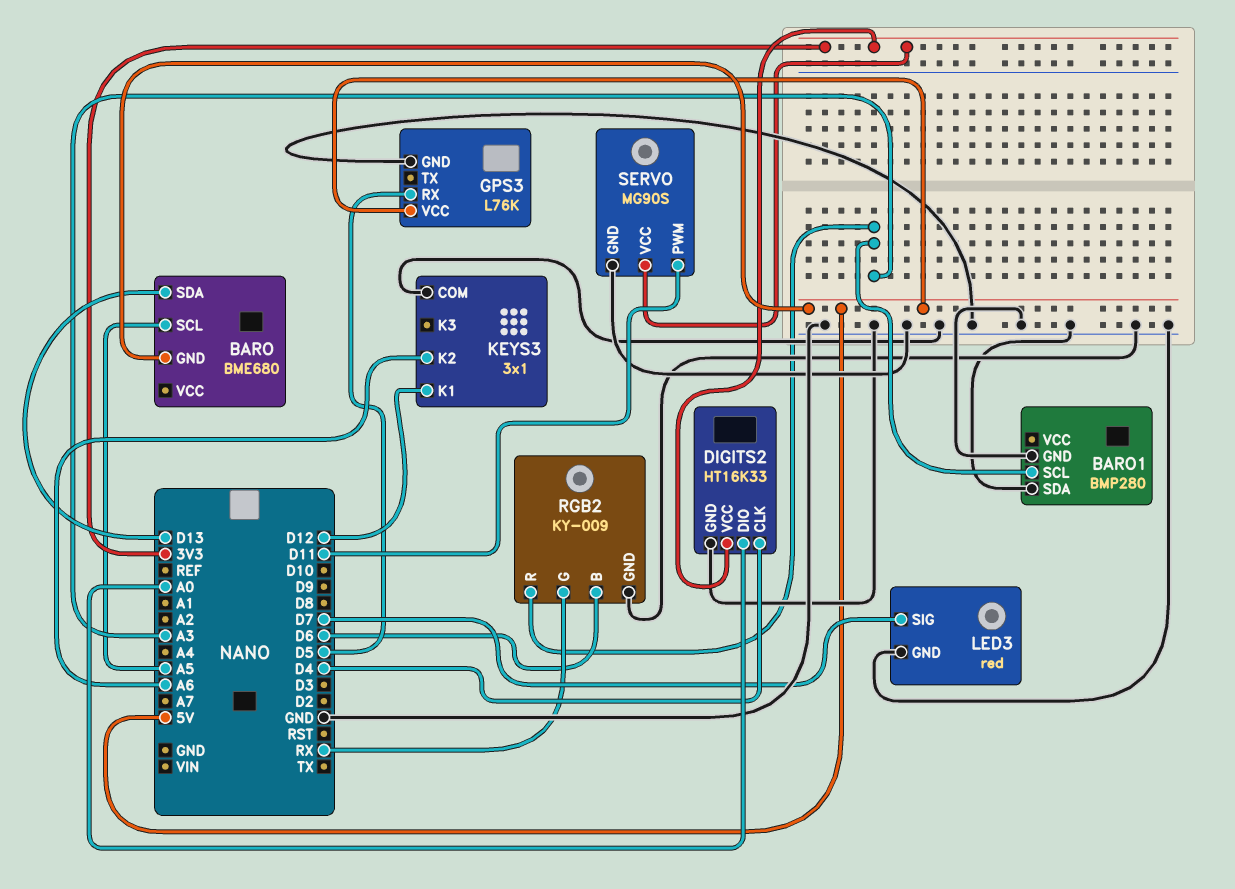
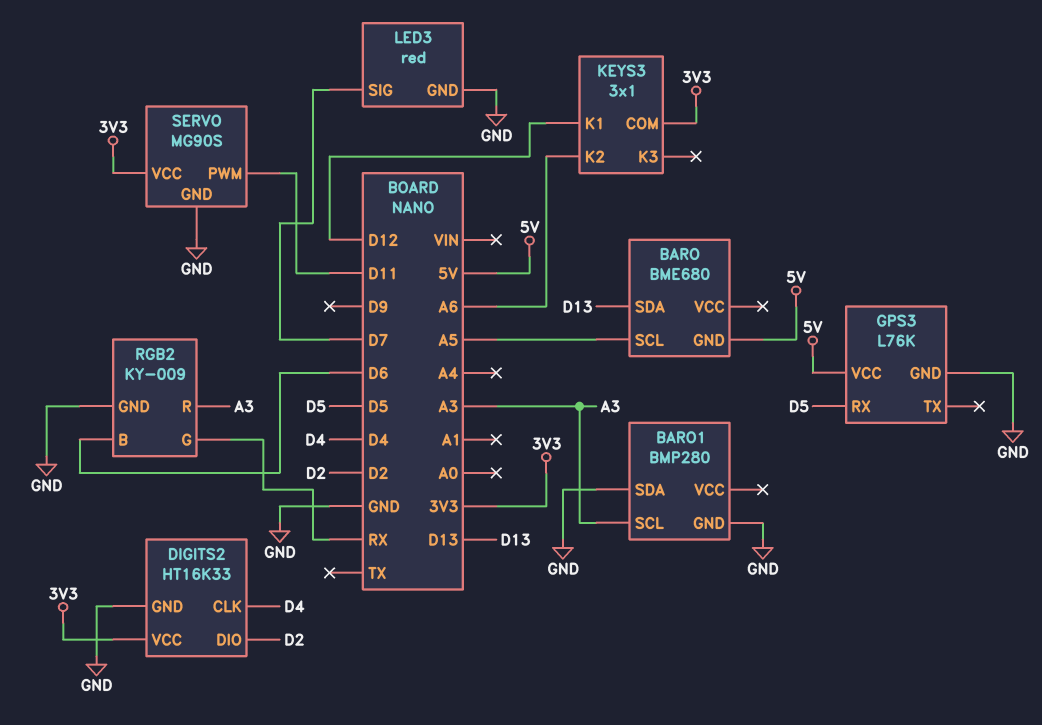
DIGITS2 pin DIO: A0 -> D2
KEYS3 pin COM: GND -> 3V3

